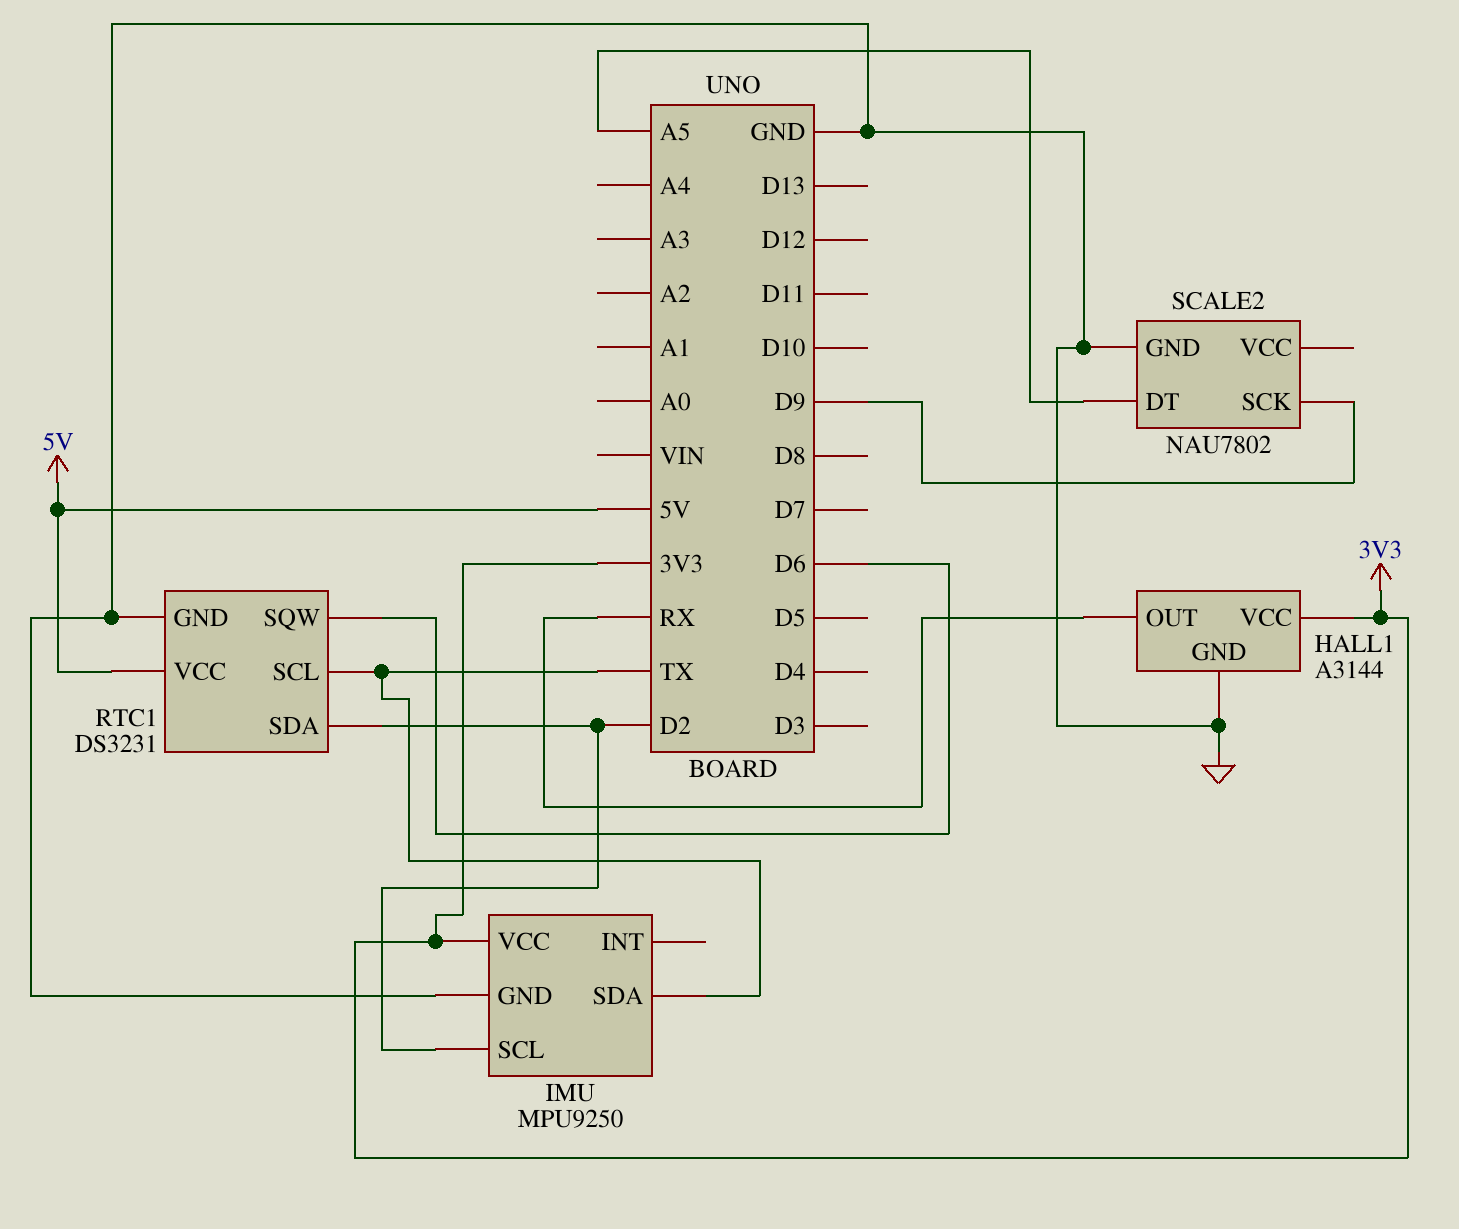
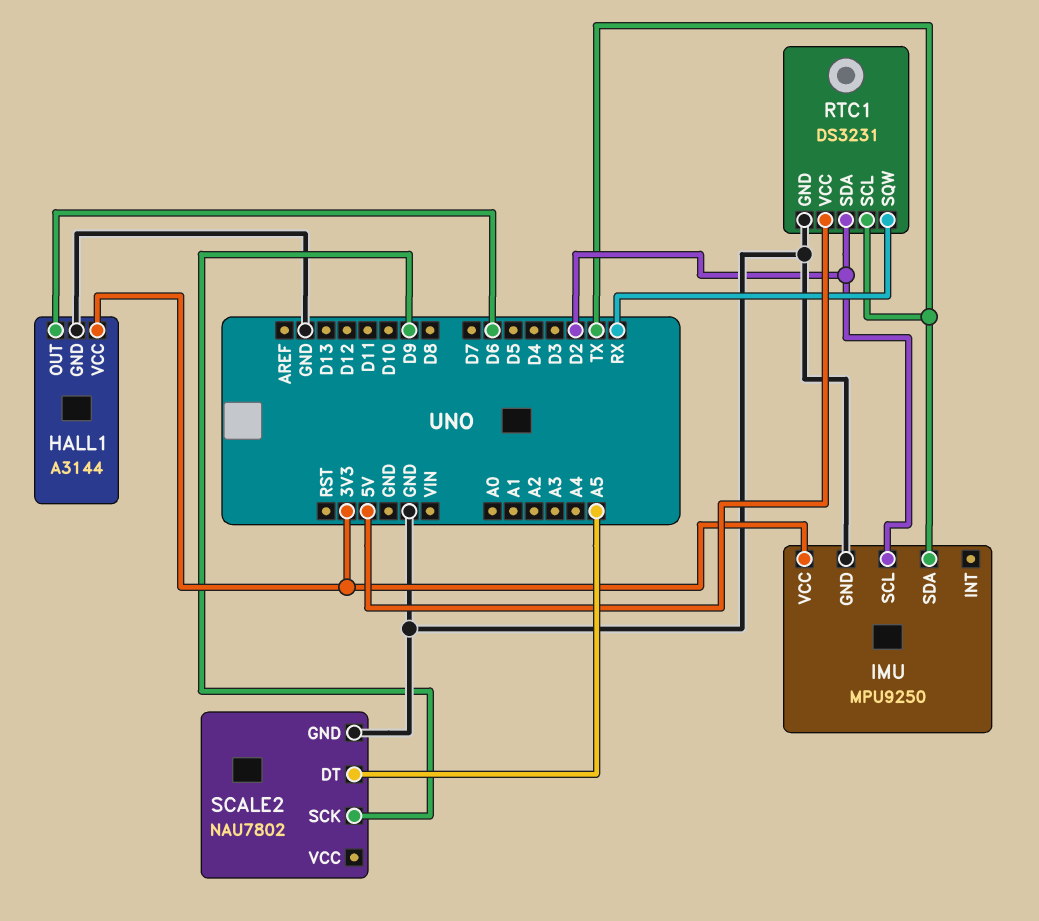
HALL1 pin OUT: RX -> D6
RTC1 pin SQW: D6 -> RX

